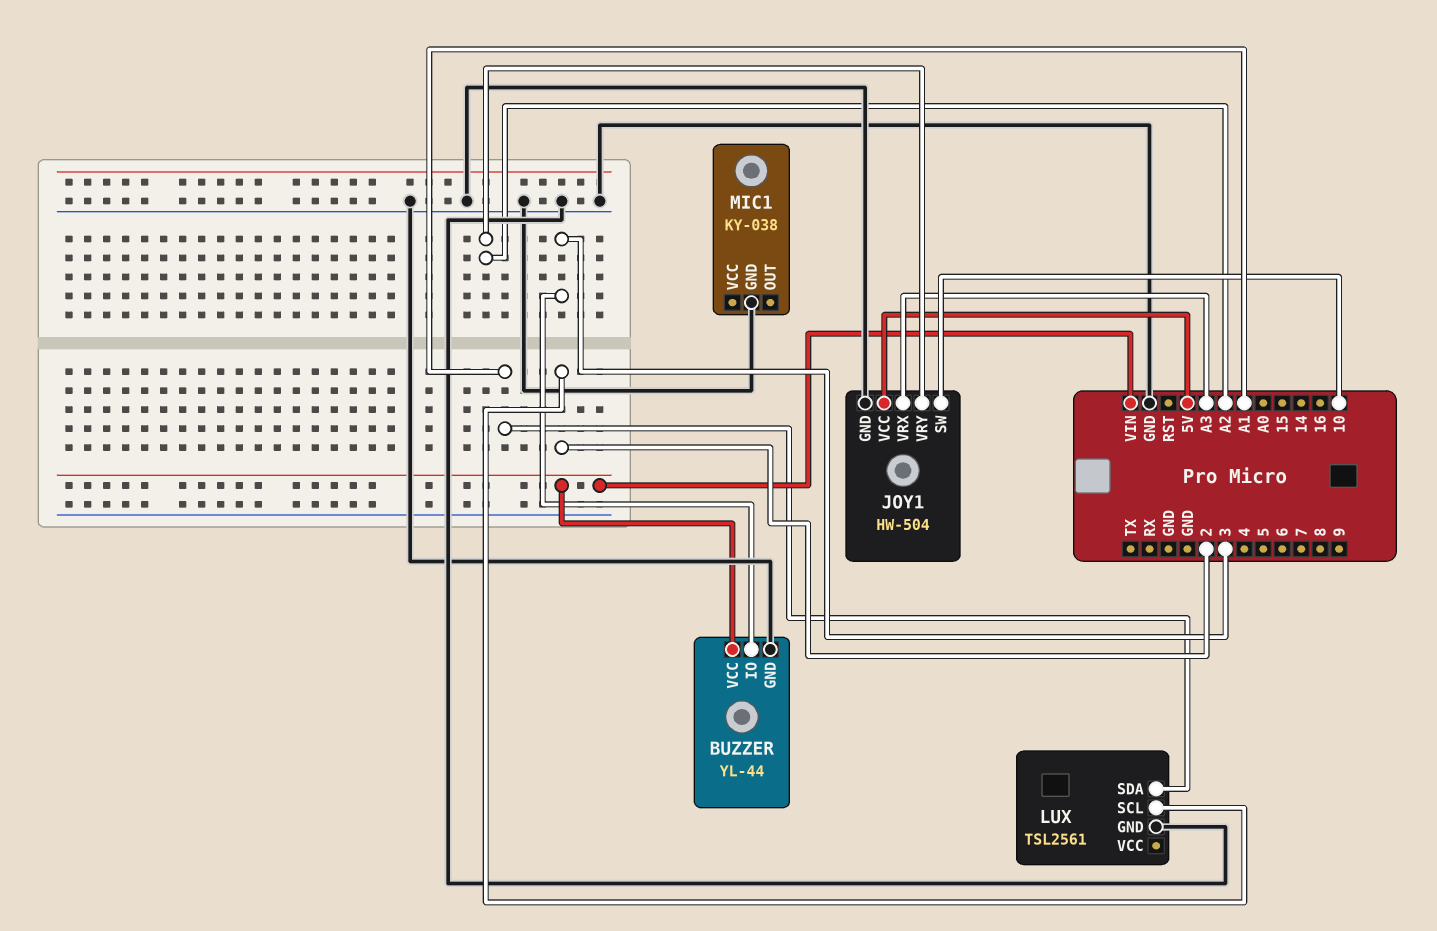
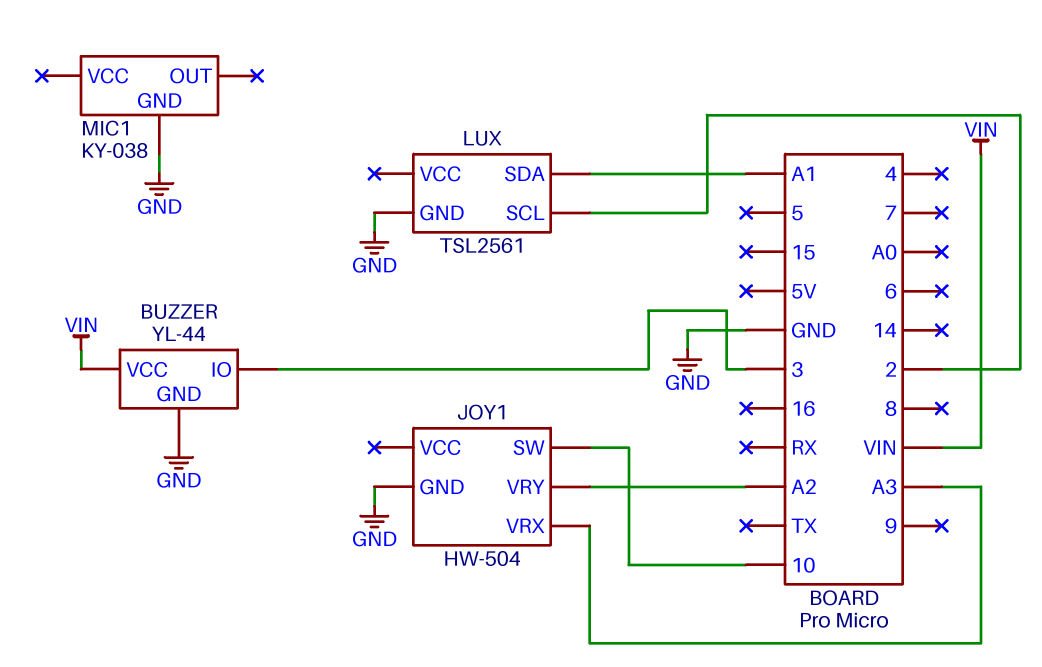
JOY1 pin VCC: 5V -> none

